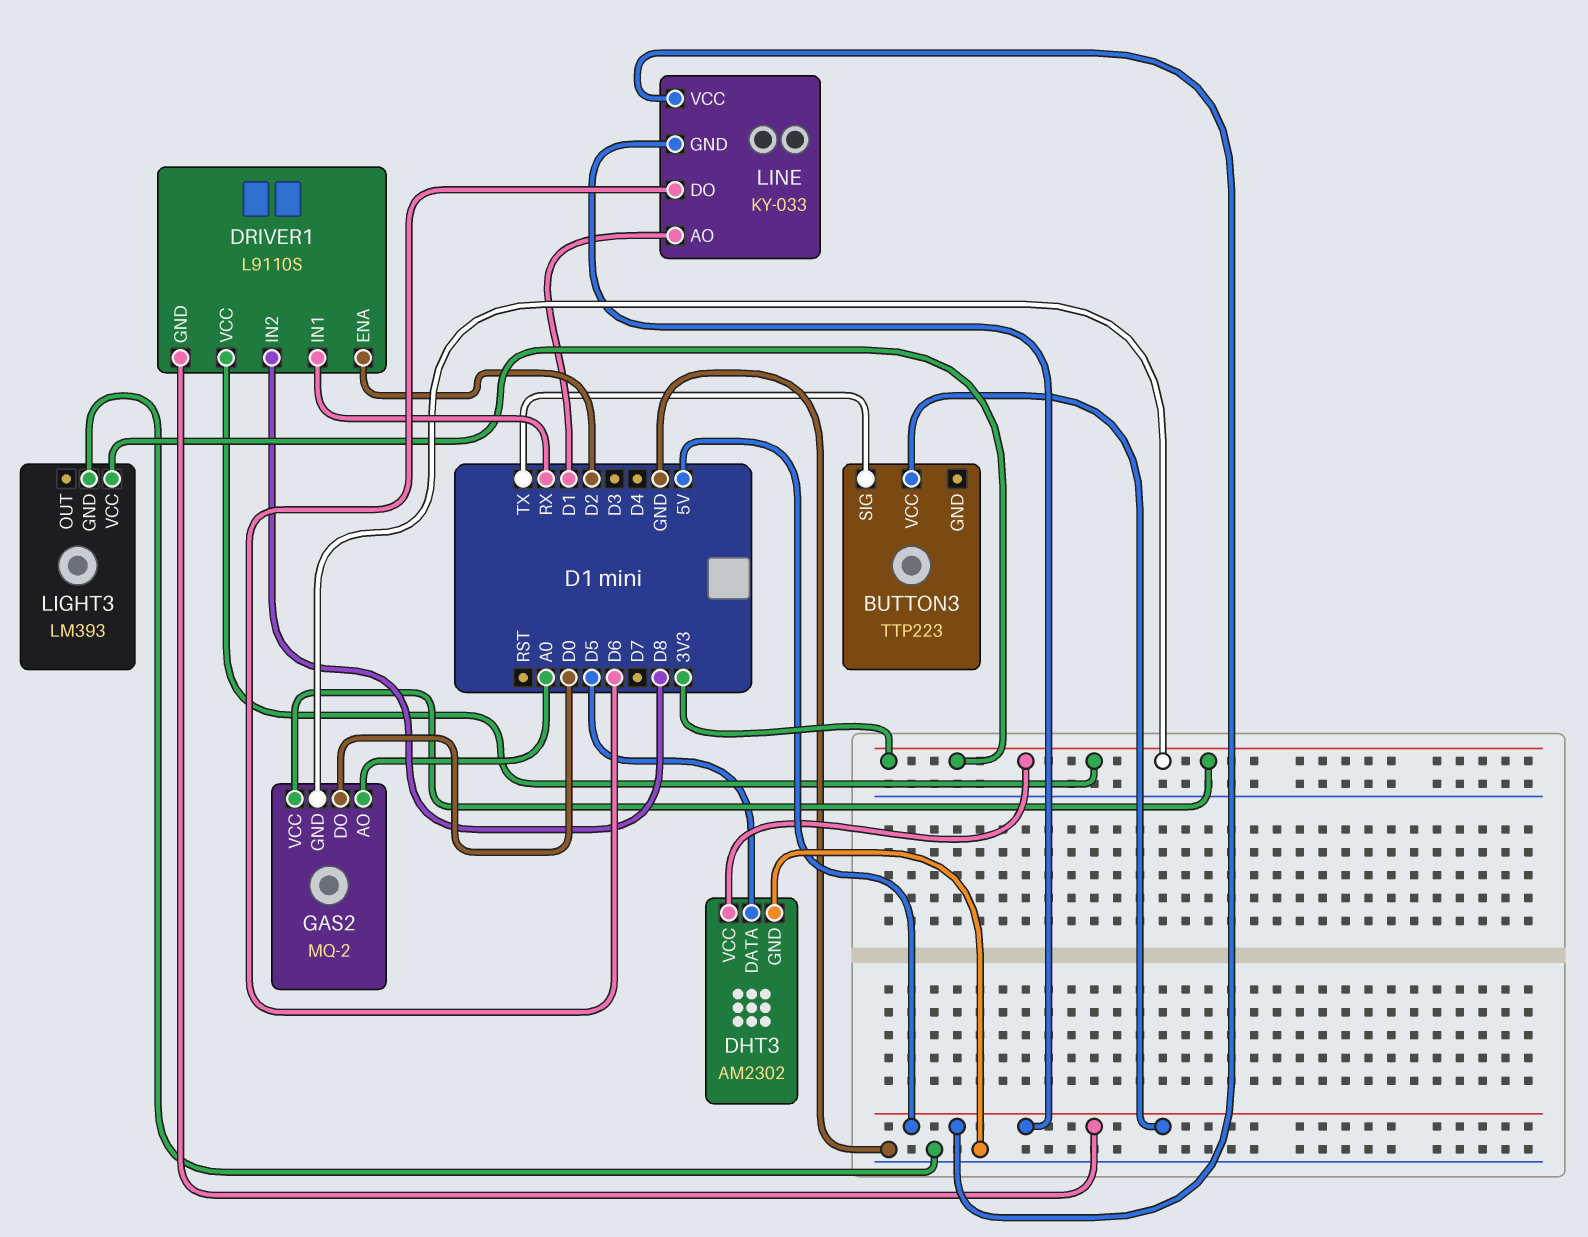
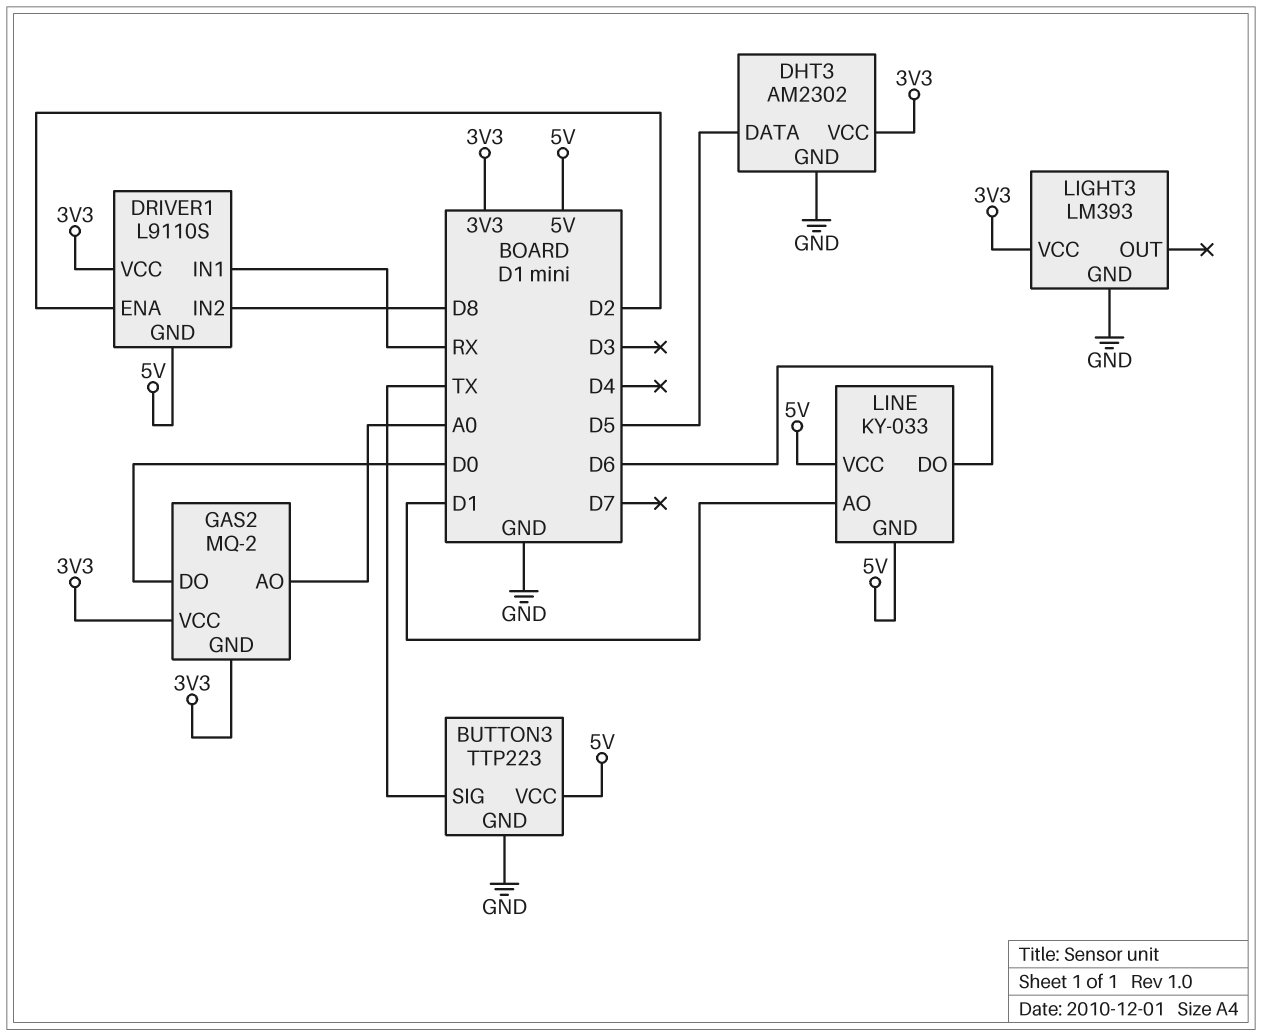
BUTTON3 pin GND: none -> GND

